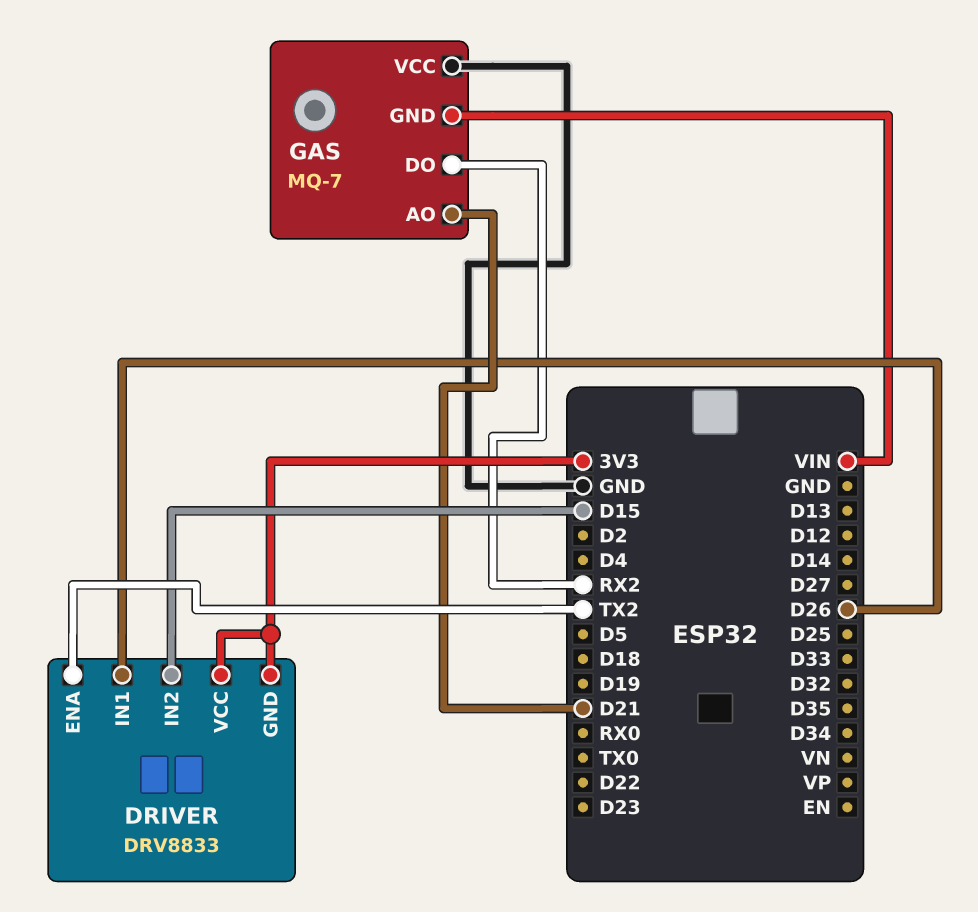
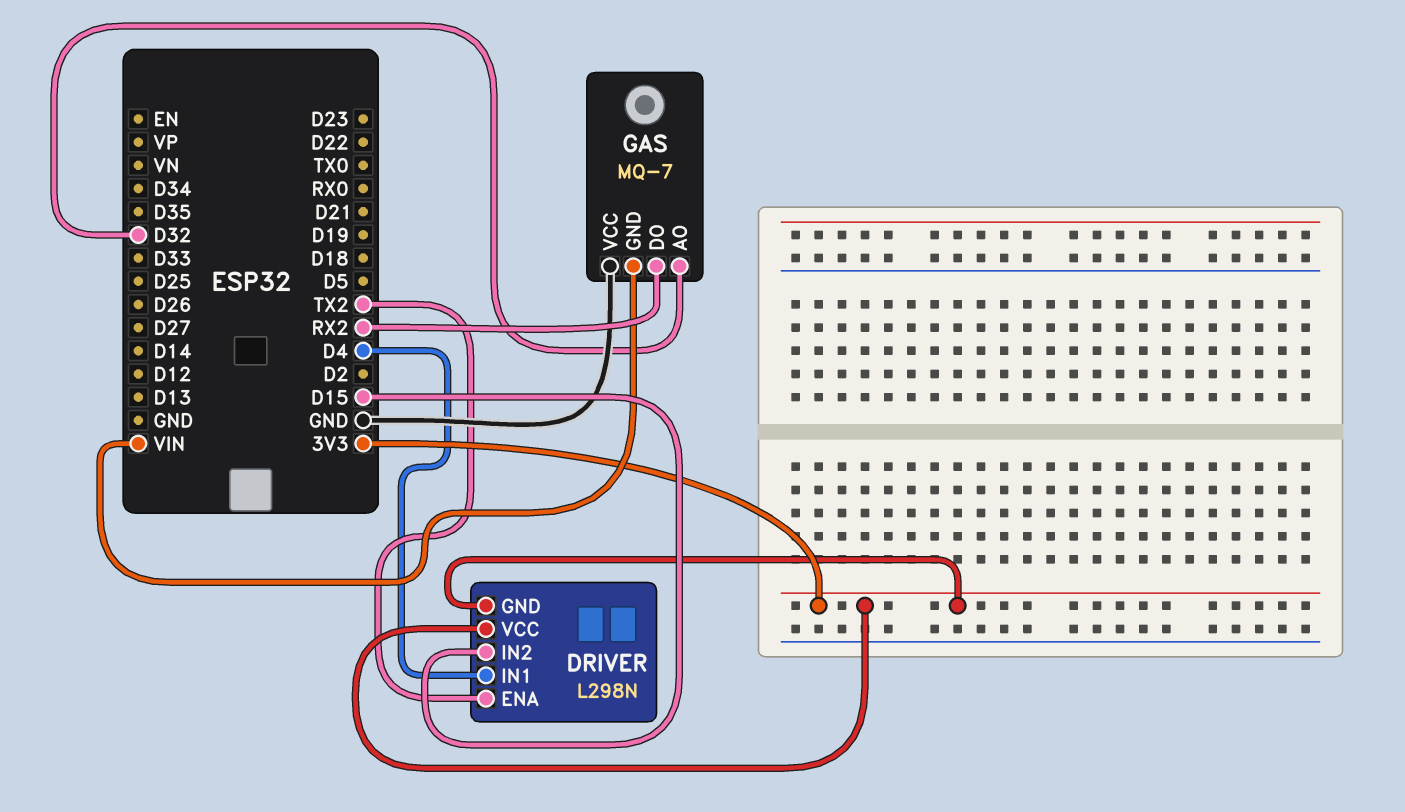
DRIVER: DRV8833 -> L298N
DRIVER pin IN1: D26 -> D4
GAS pin AO: D21 -> D32

